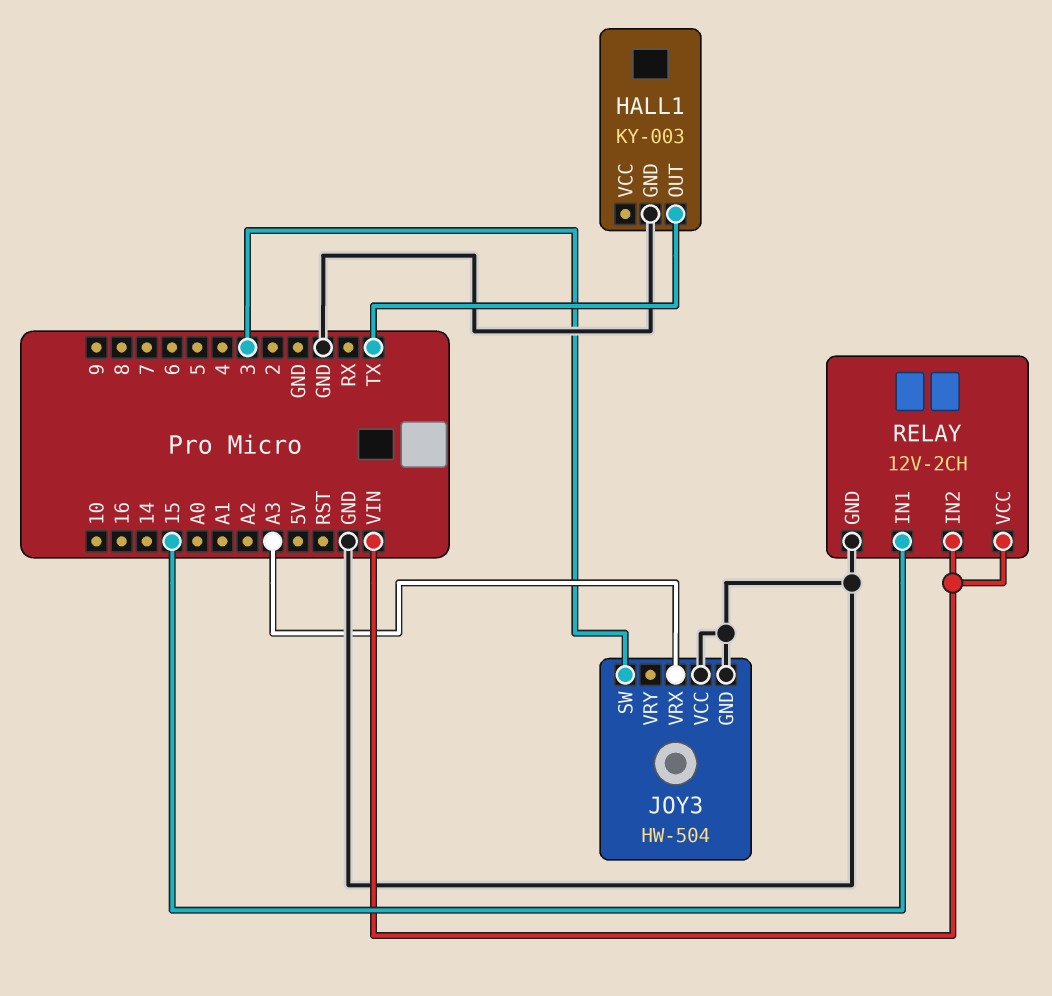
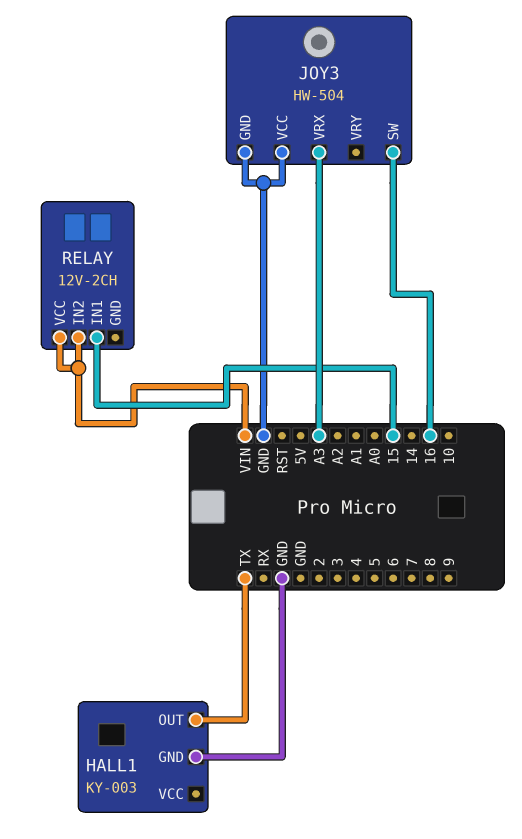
JOY3 pin SW: 3 -> 16
RELAY pin GND: GND -> none

